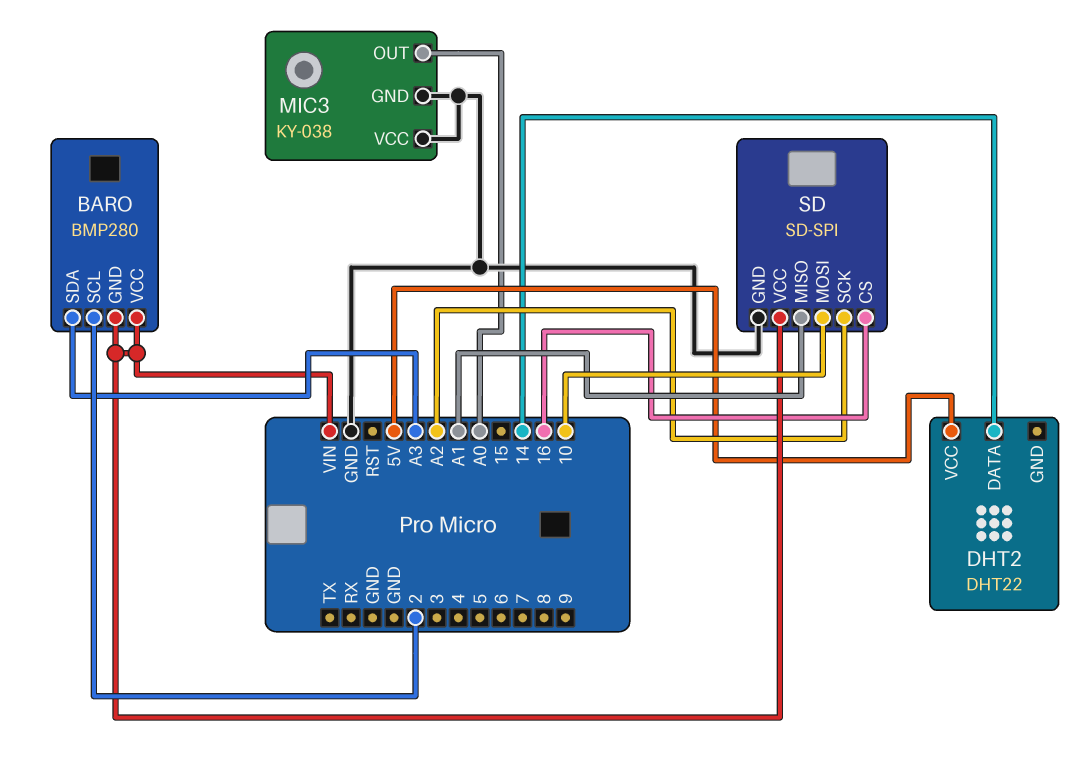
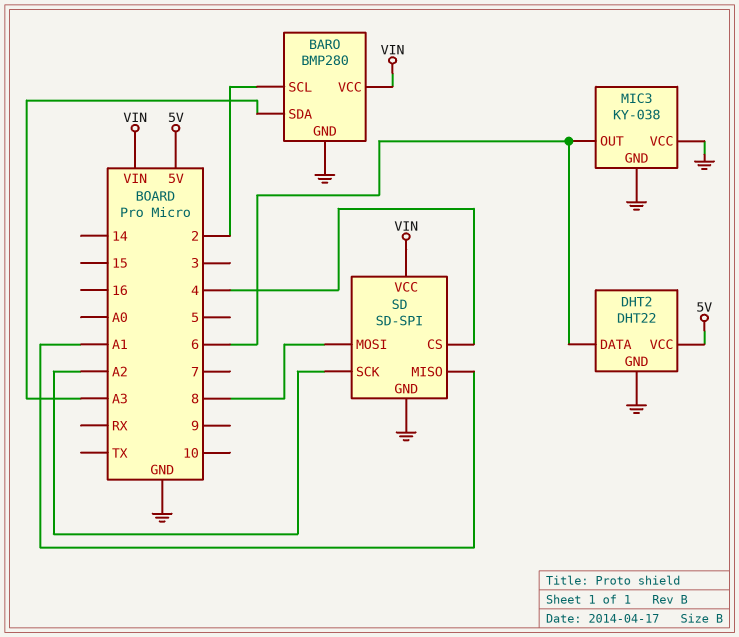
BARO pin GND: VIN -> GND
DHT2 pin DATA: 14 -> 6
DHT2 pin GND: none -> GND
MIC3 pin OUT: A0 -> 6
SD pin CS: 16 -> 4
SD pin MOSI: 10 -> 8

